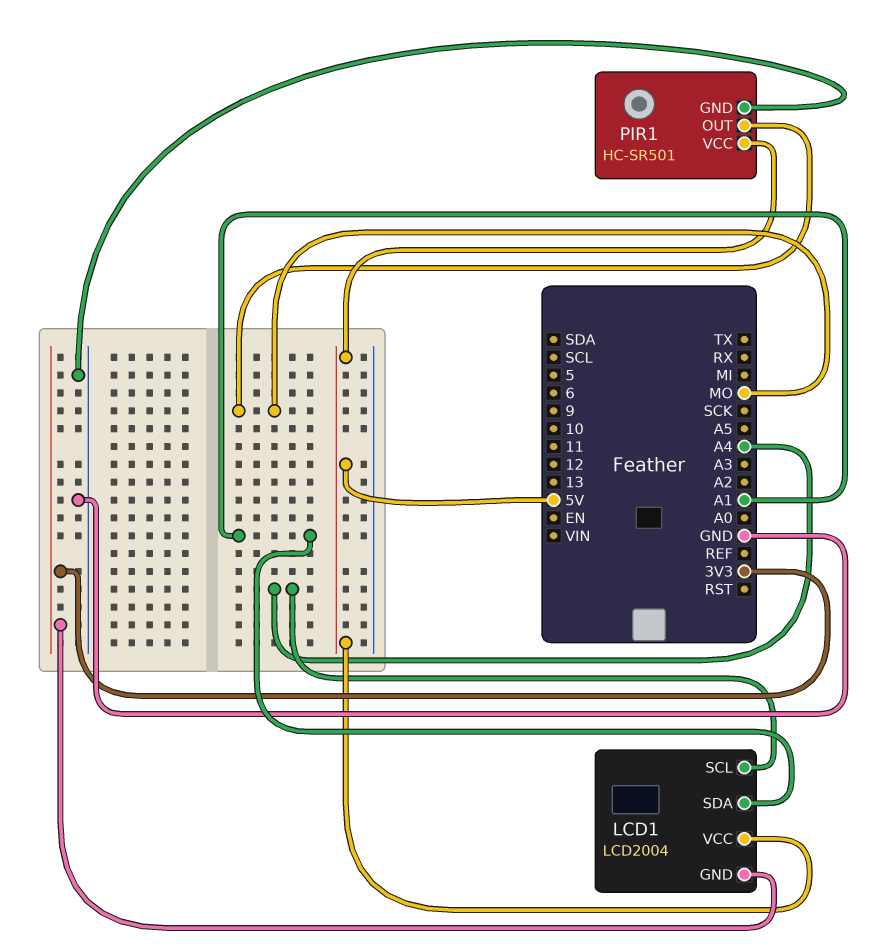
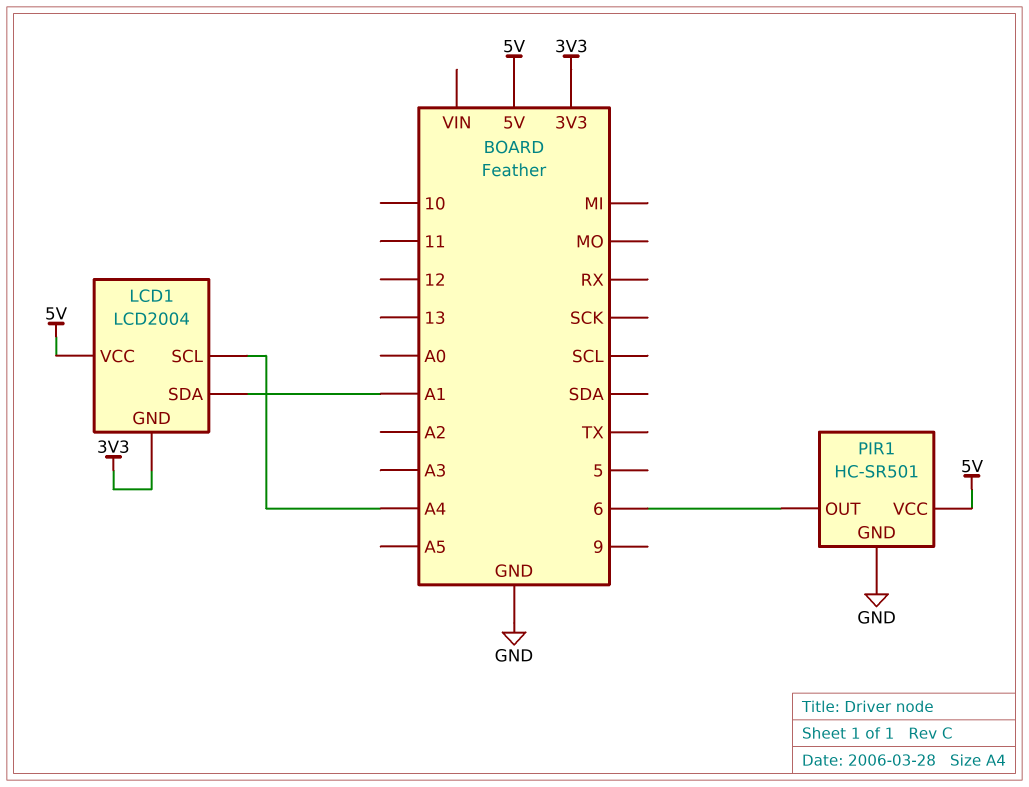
PIR1 pin OUT: MO -> 6

